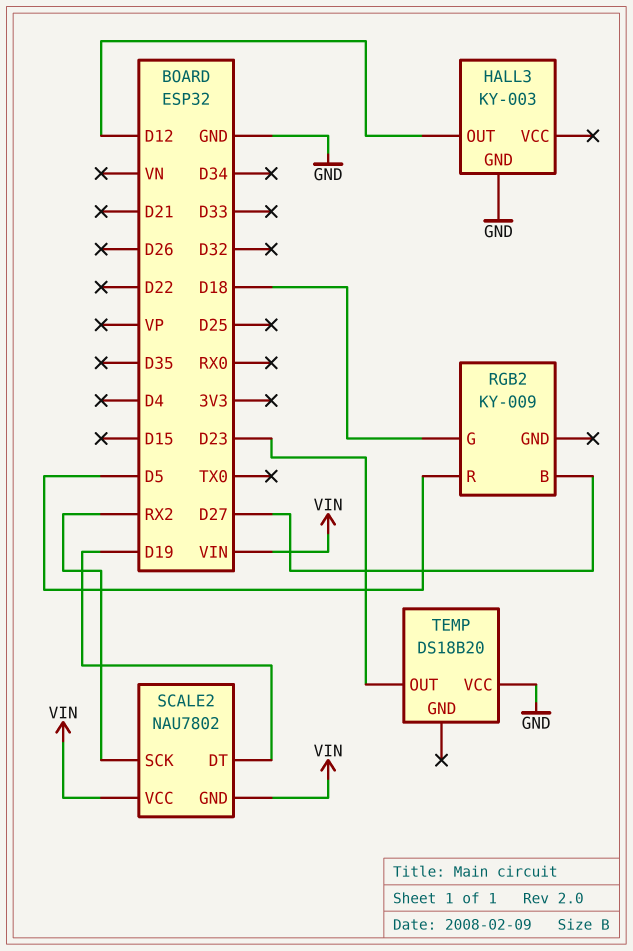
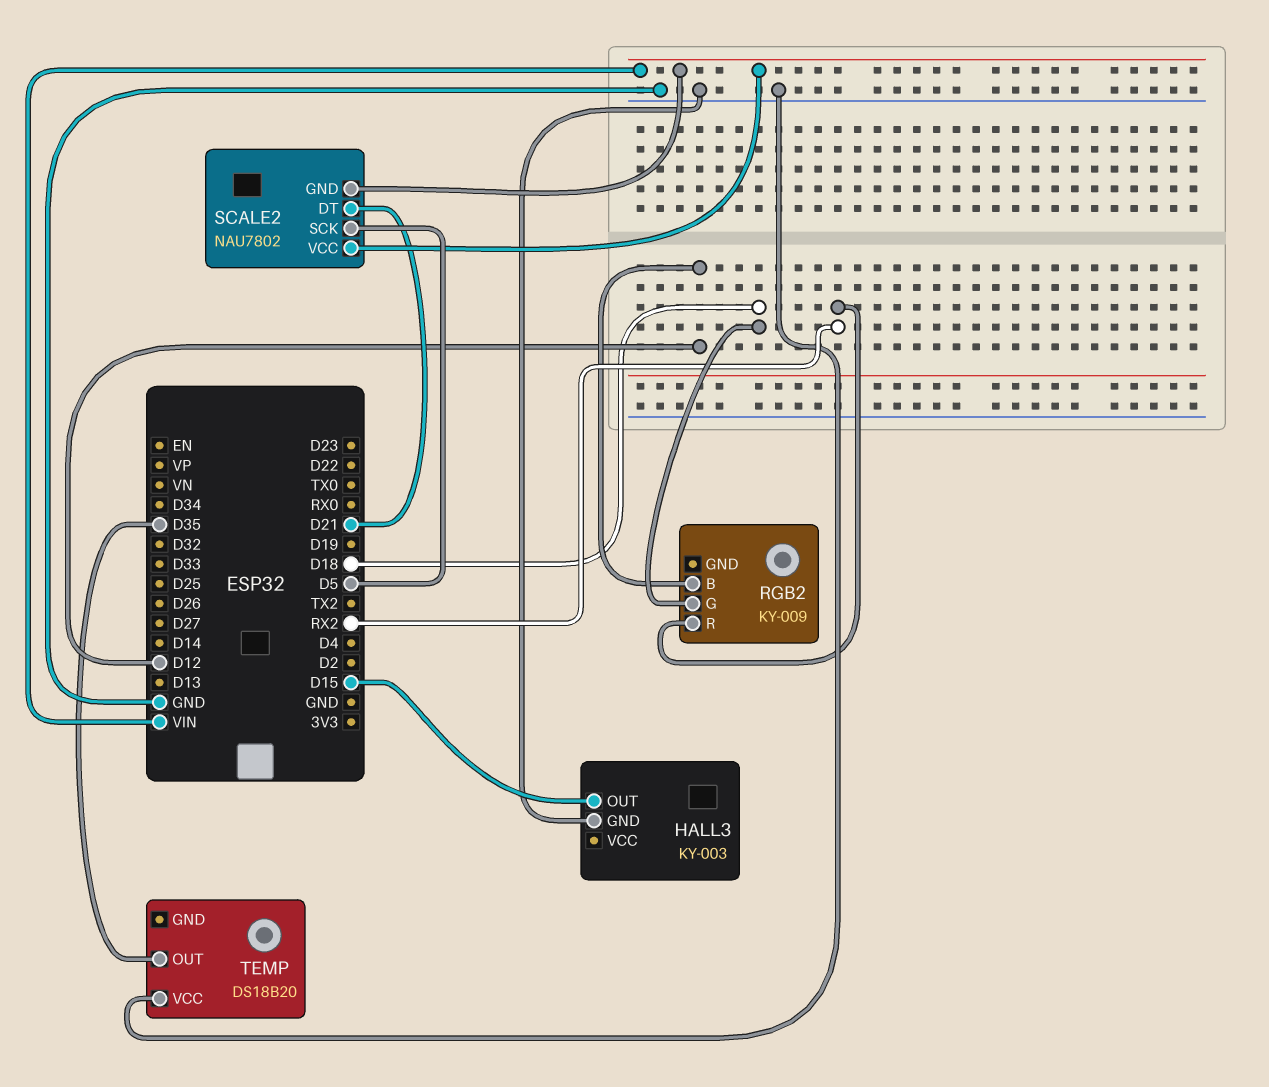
HALL3 pin OUT: D12 -> D15
RGB2 pin B: D27 -> D12
RGB2 pin R: D5 -> RX2
SCALE2 pin DT: D19 -> D21
SCALE2 pin SCK: RX2 -> D5
TEMP pin OUT: D23 -> D35

